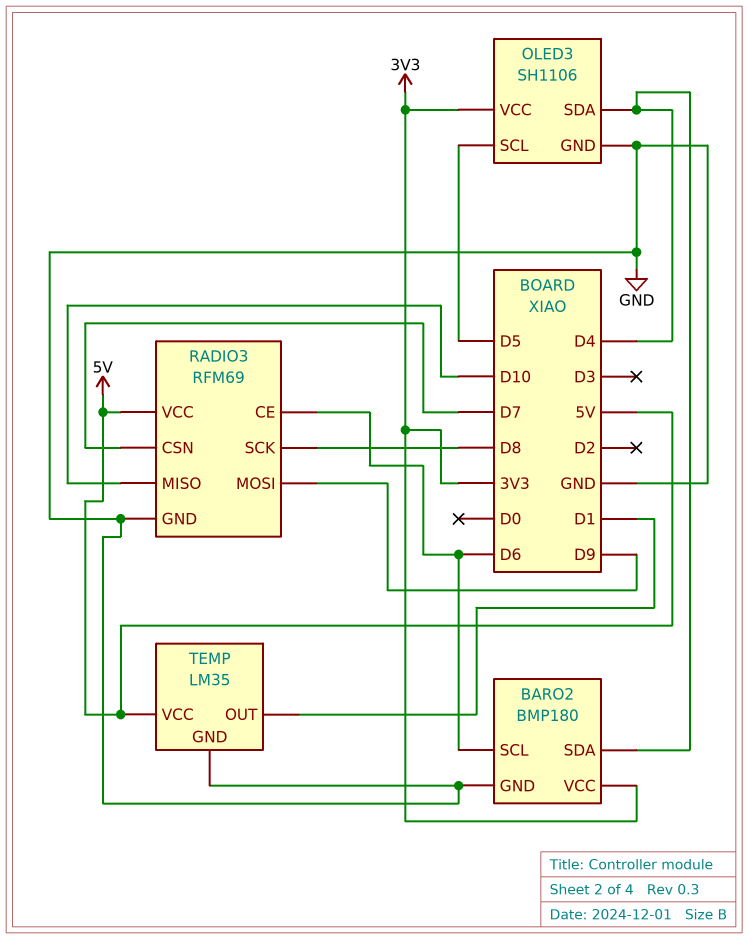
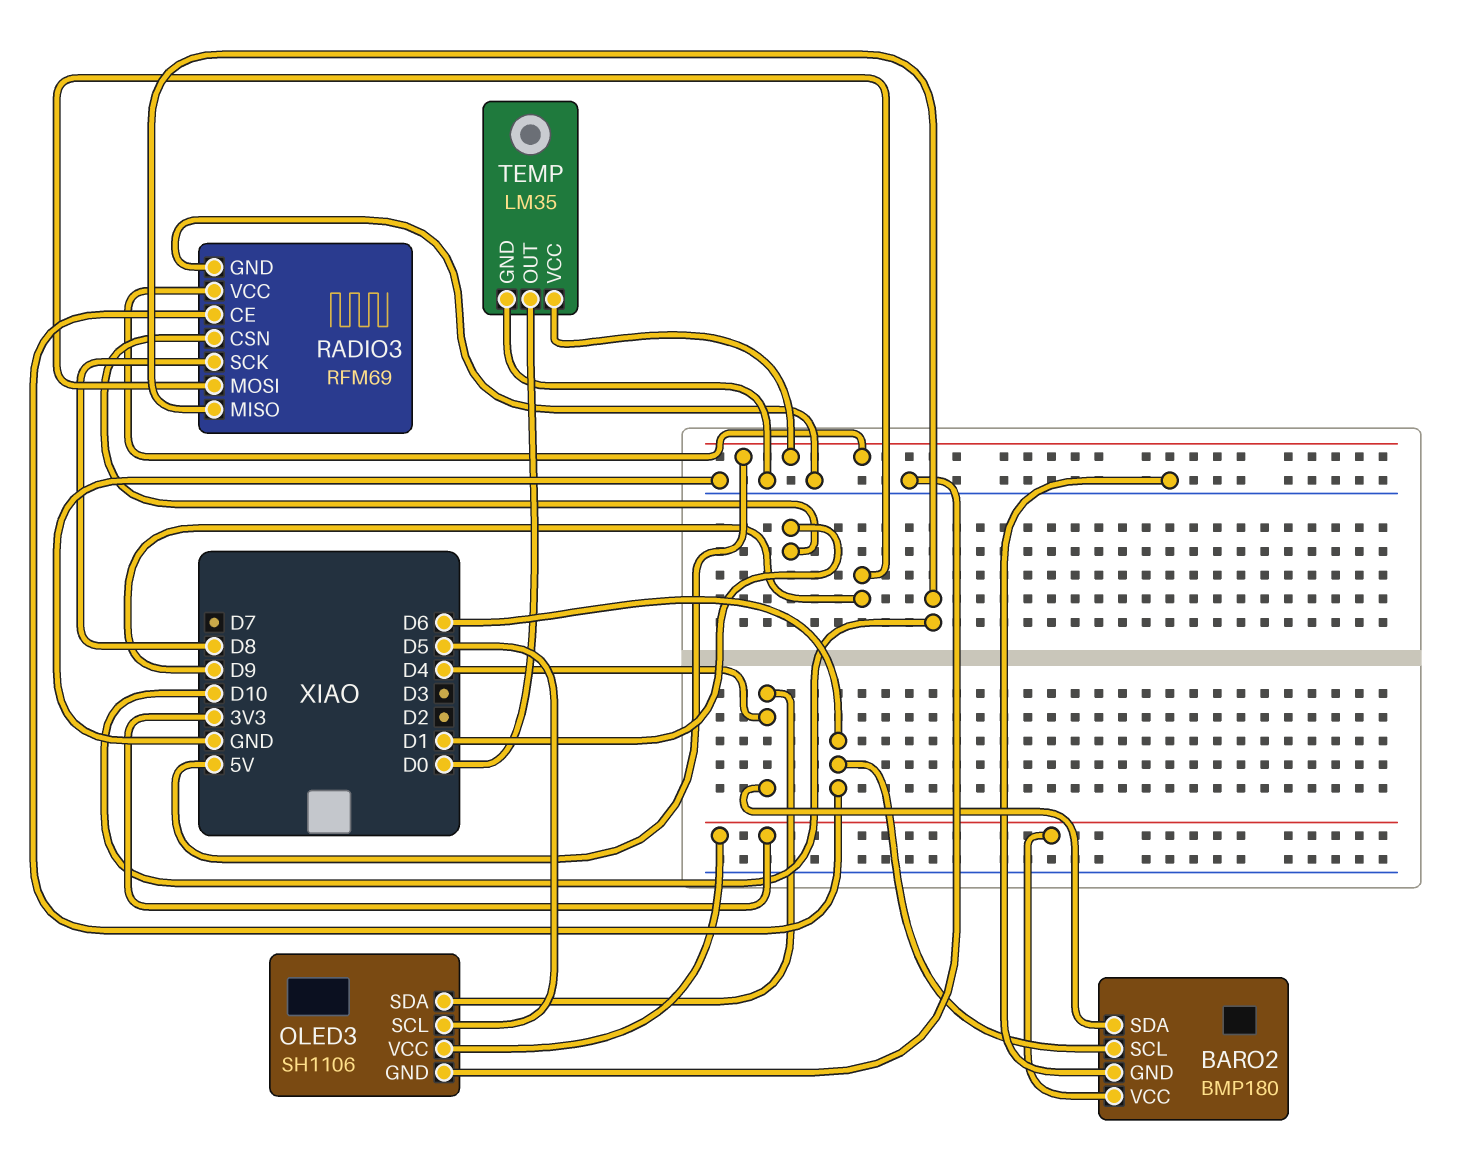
RADIO3 pin CSN: D7 -> D1
TEMP pin OUT: D1 -> D0

